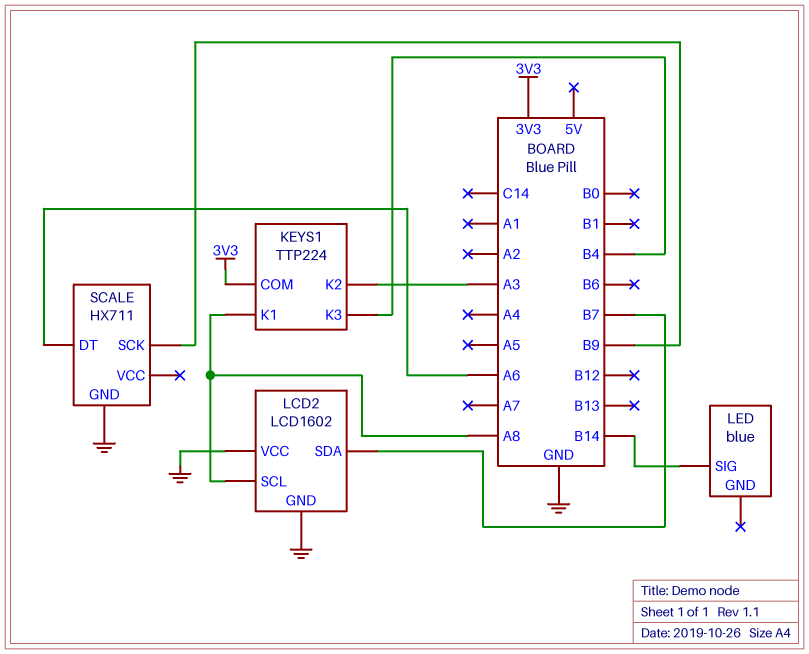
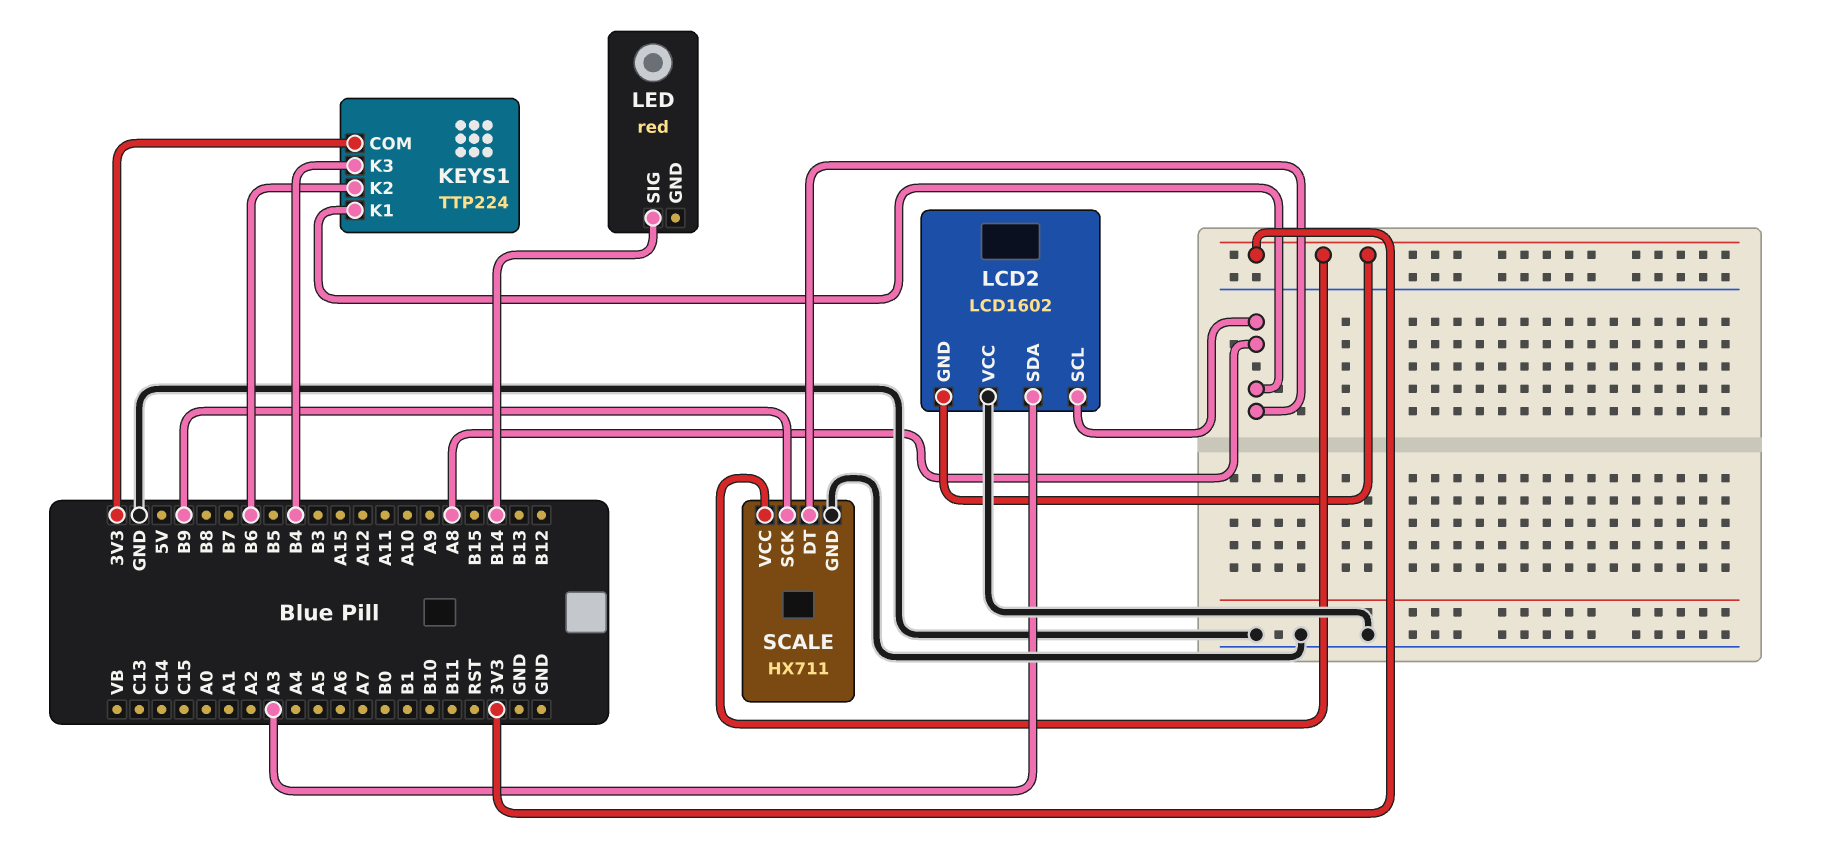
KEYS1 pin K2: A3 -> B6
LCD2 pin GND: GND -> 3V3
LCD2 pin SDA: B7 -> A3
LED: blue -> red
SCALE pin DT: A6 -> A8
SCALE pin VCC: none -> 3V3

